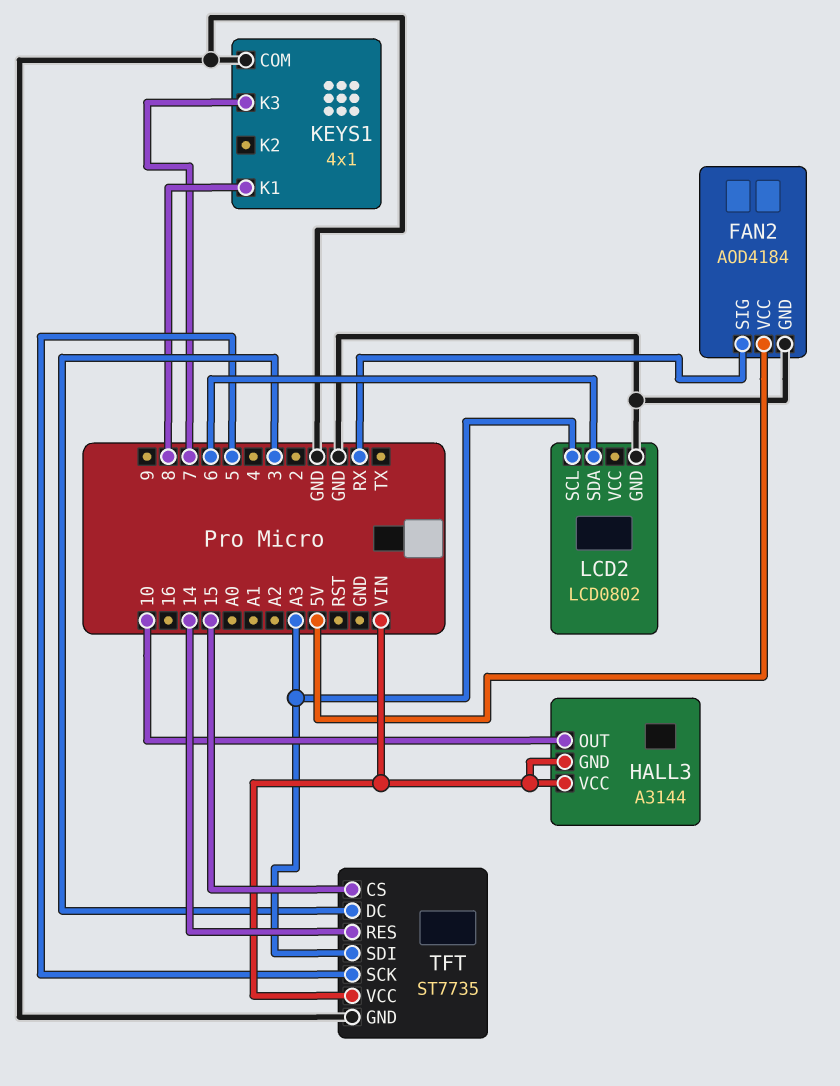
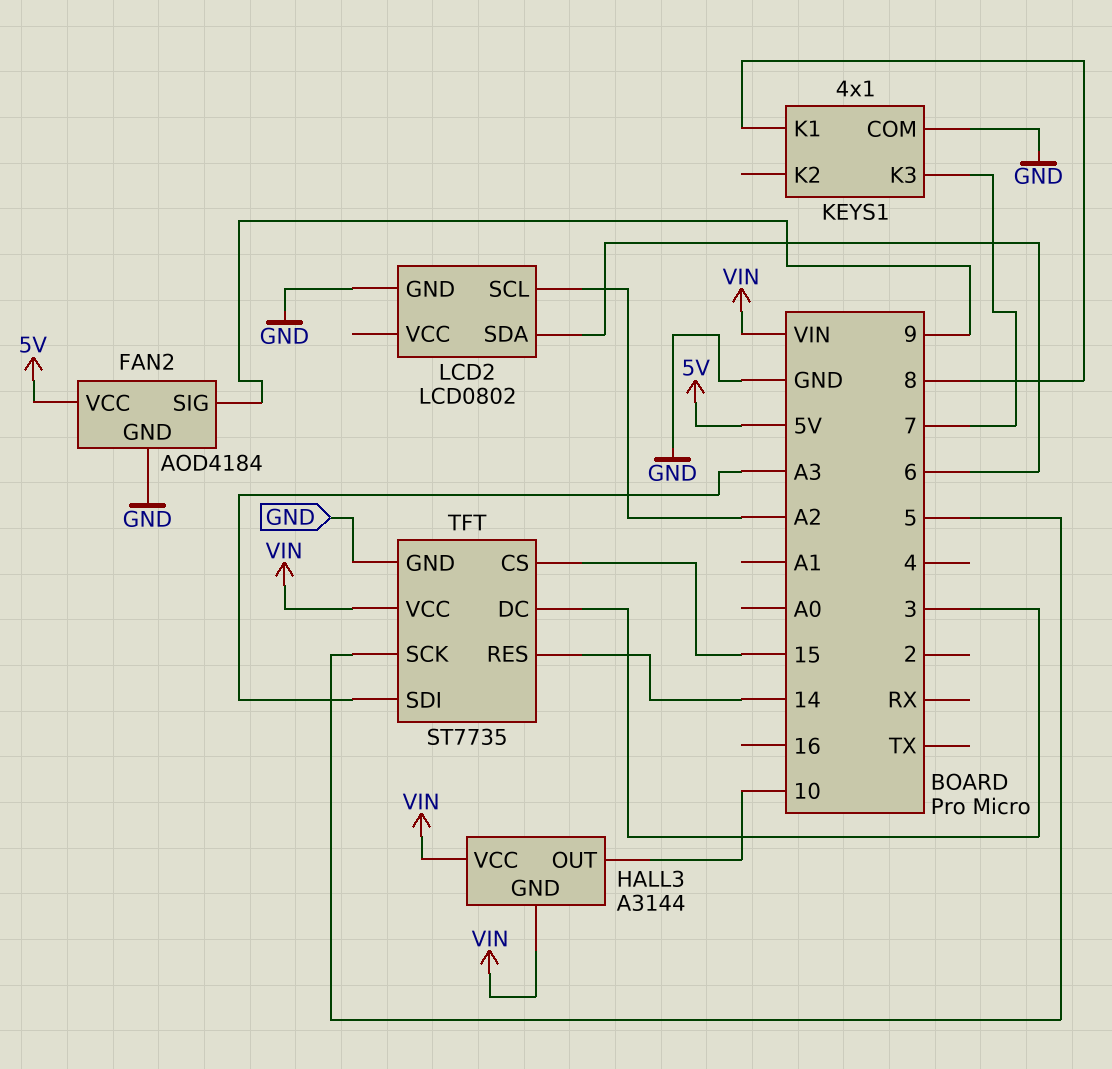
FAN2 pin SIG: RX -> 9
LCD2 pin SCL: A3 -> A2

